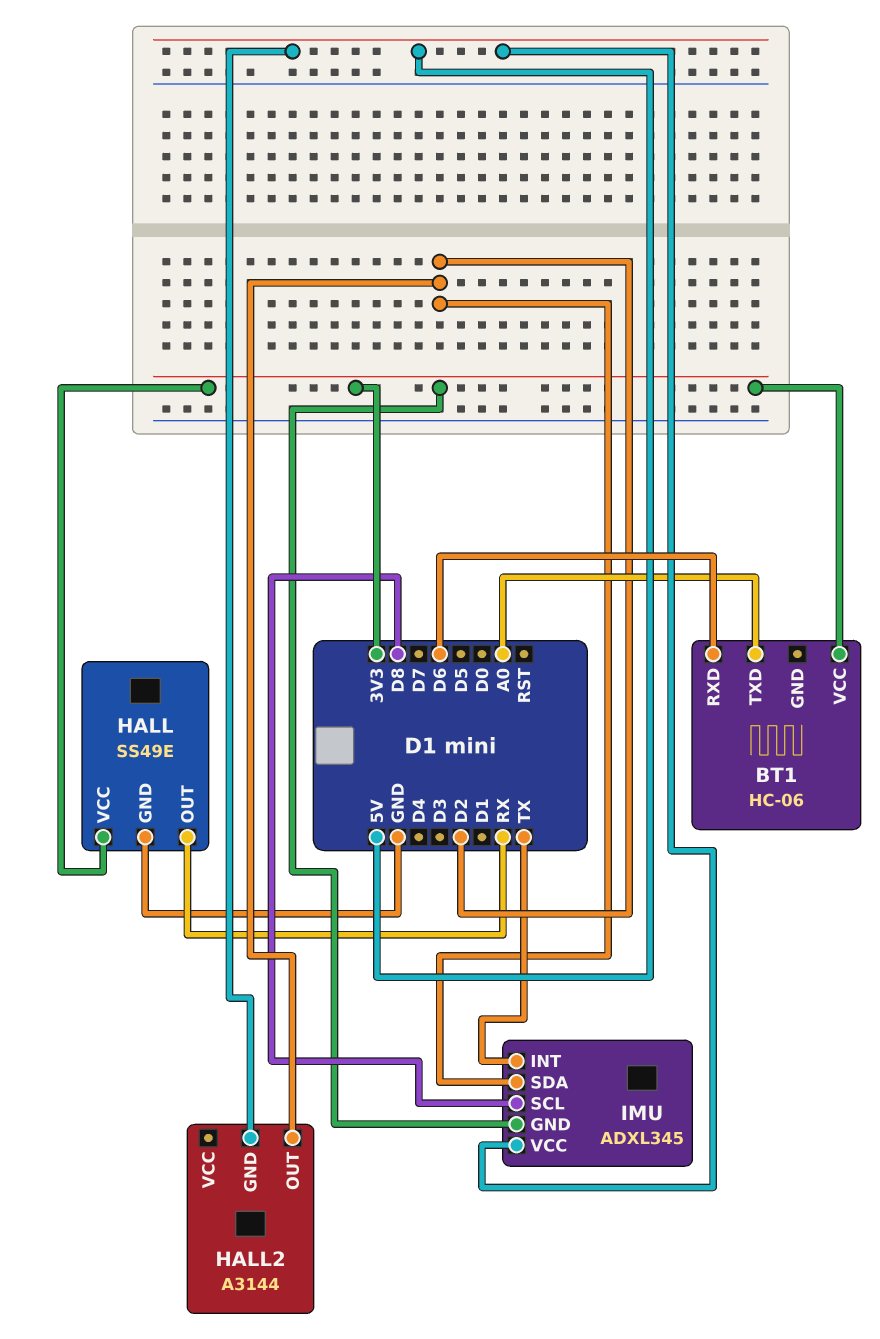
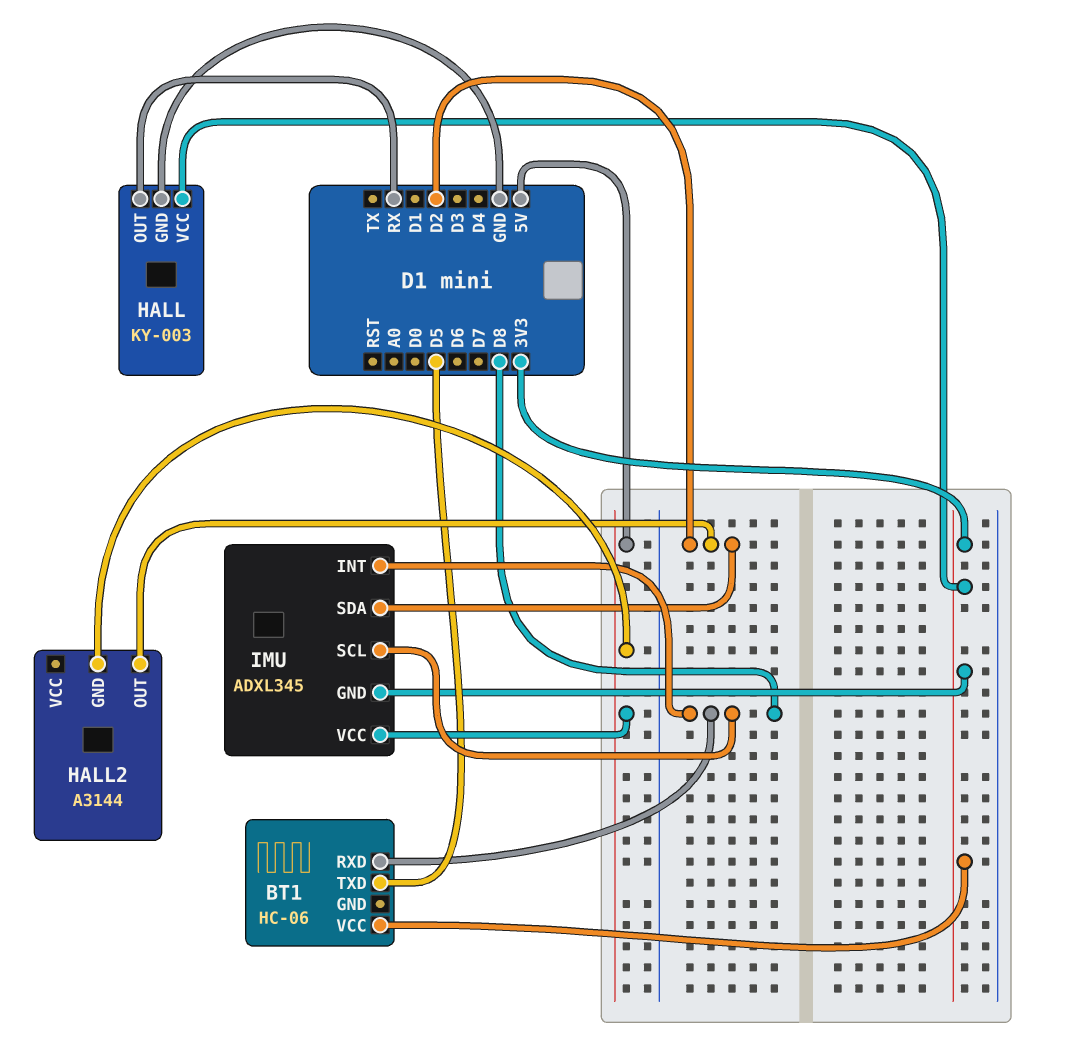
BT1 pin RXD: D6 -> D8
BT1 pin TXD: A0 -> D5
HALL: SS49E -> KY-003
IMU pin INT: TX -> D8

